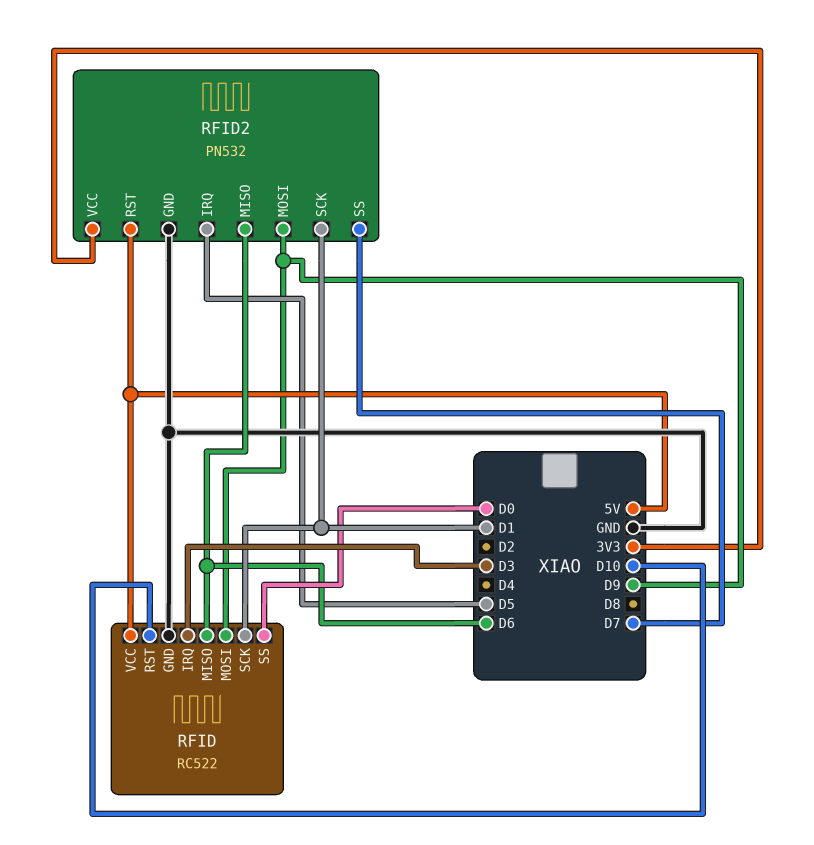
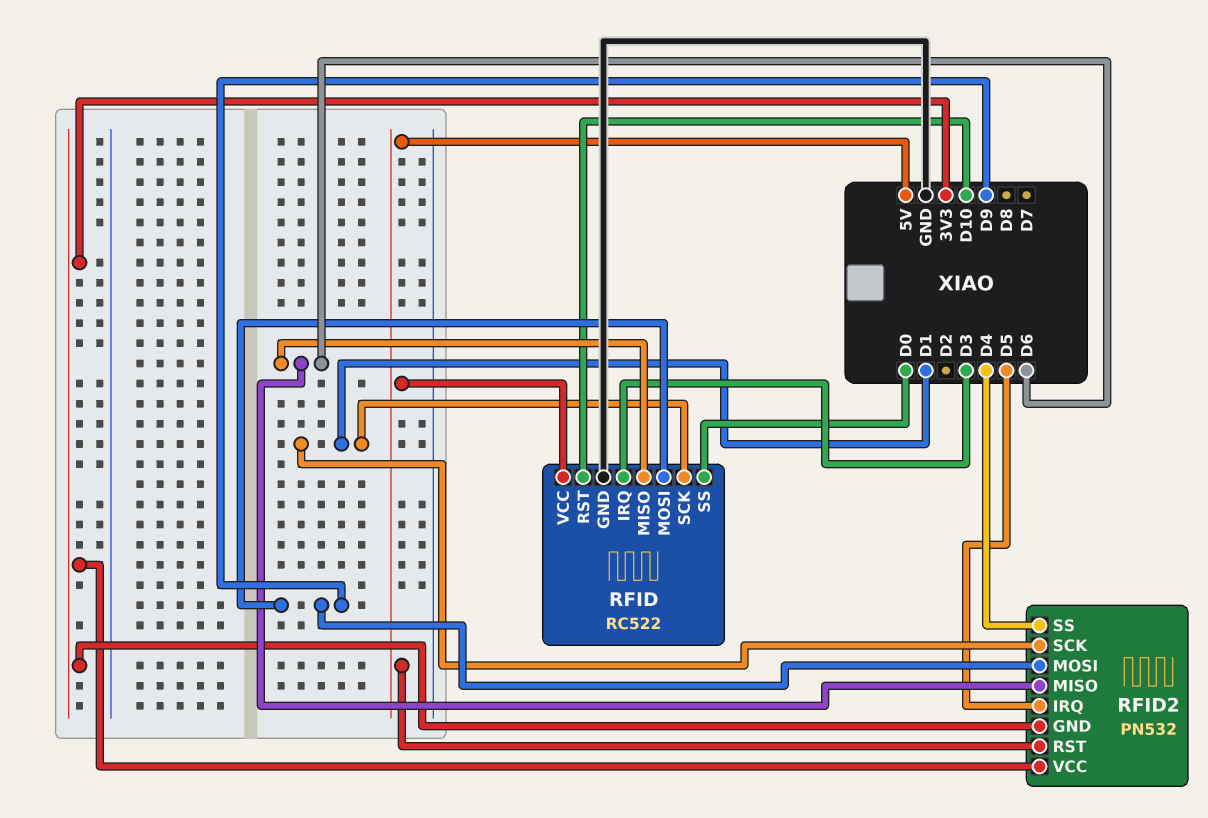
RFID2 pin GND: GND -> 3V3
RFID2 pin SS: D7 -> D4

